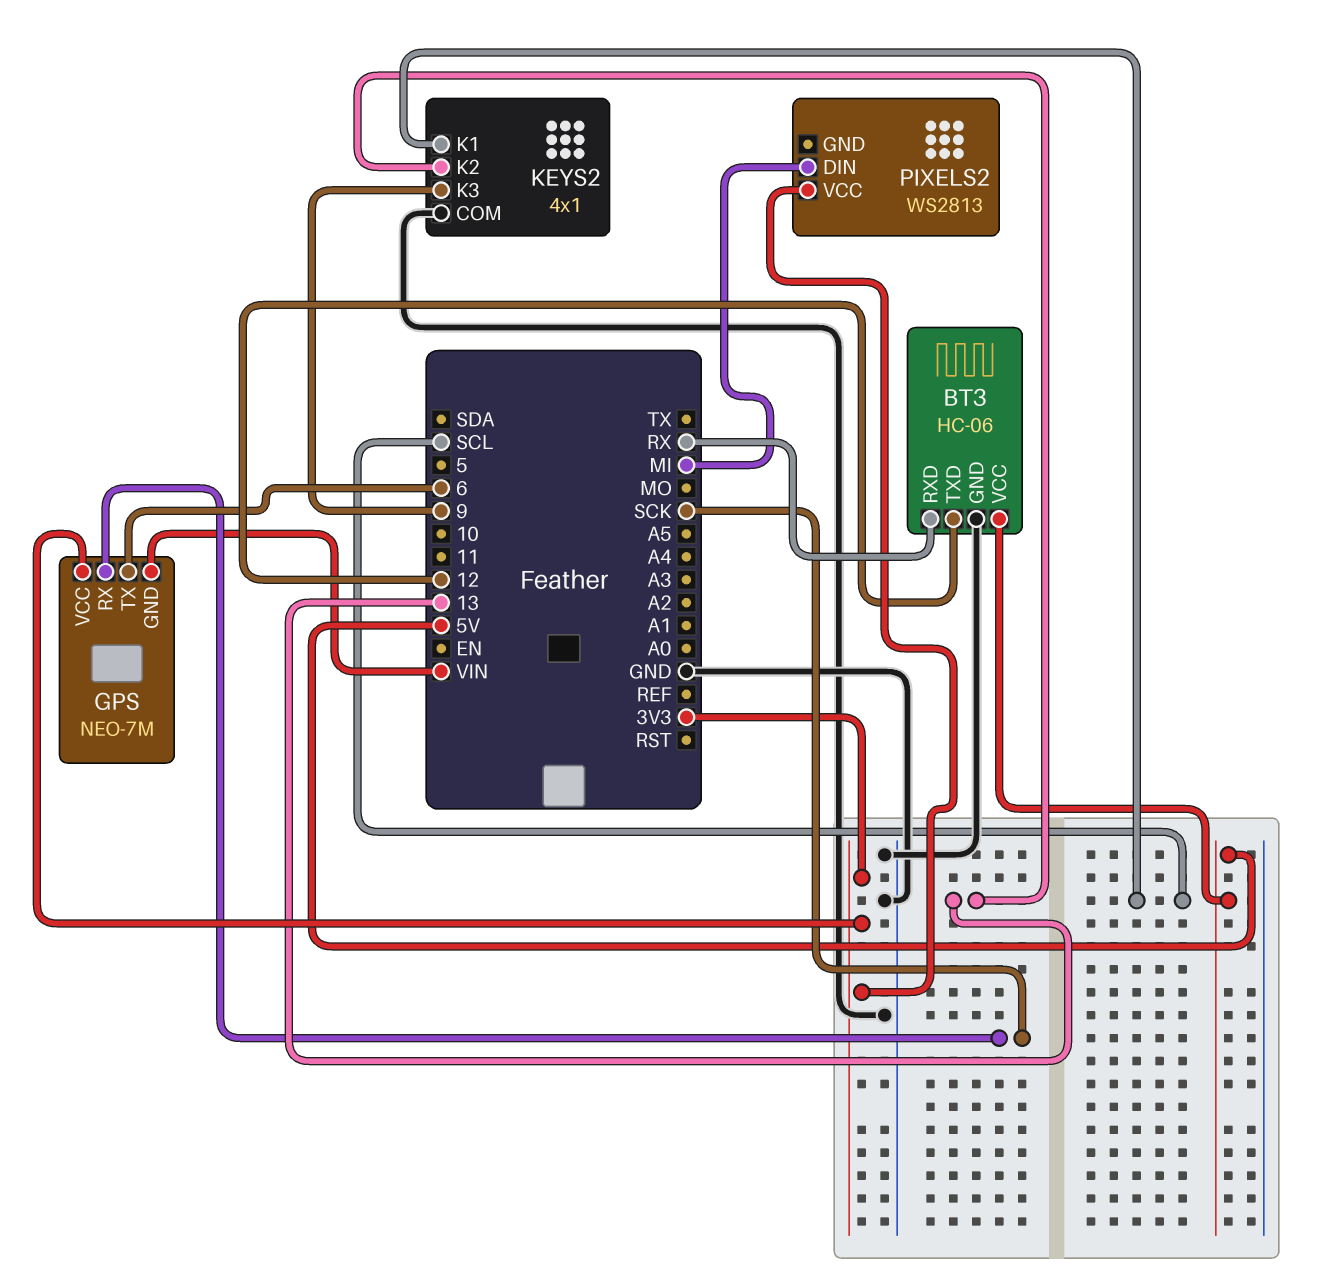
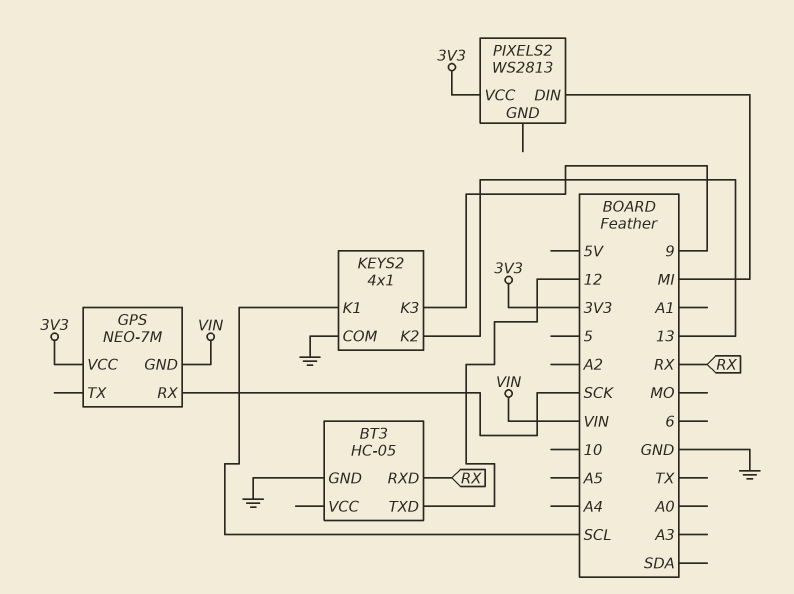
BT3: HC-06 -> HC-05
BT3 pin VCC: 5V -> none
GPS pin TX: 6 -> none

